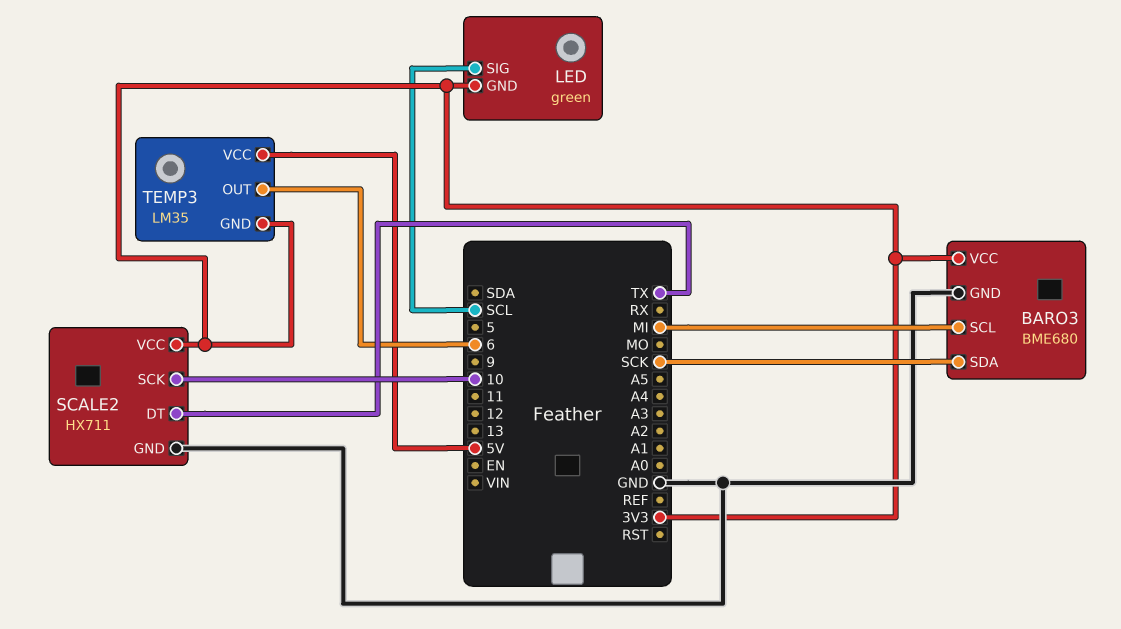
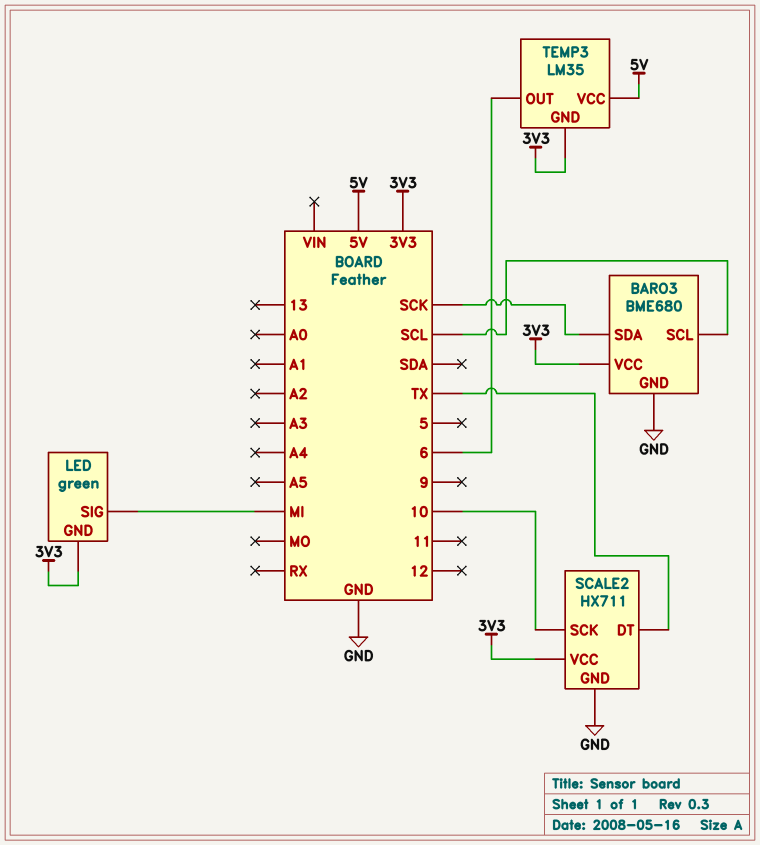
BARO3 pin SCL: MI -> SCL
LED pin SIG: SCL -> MI

